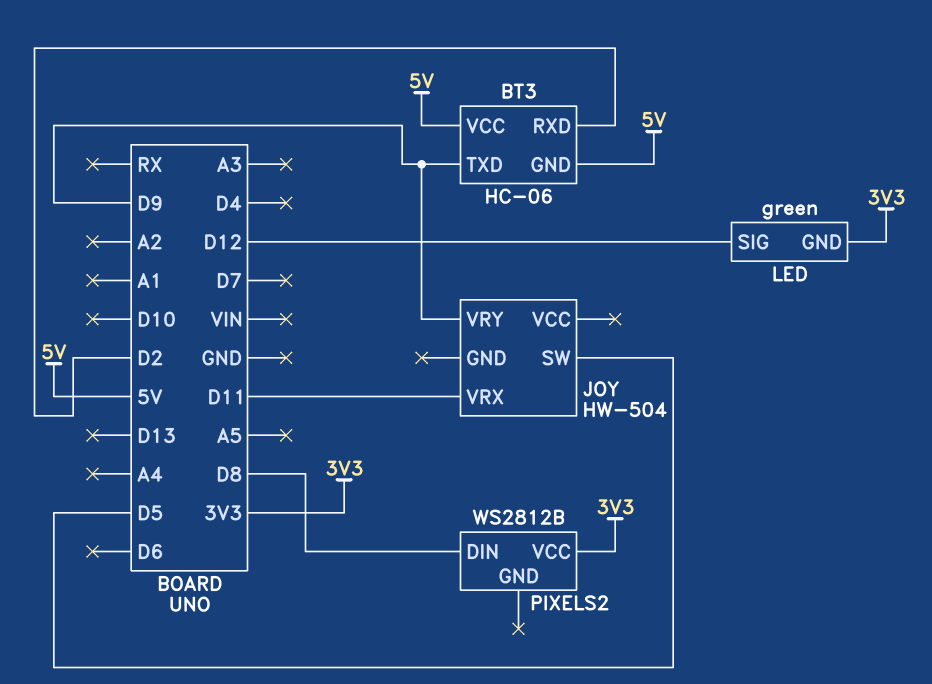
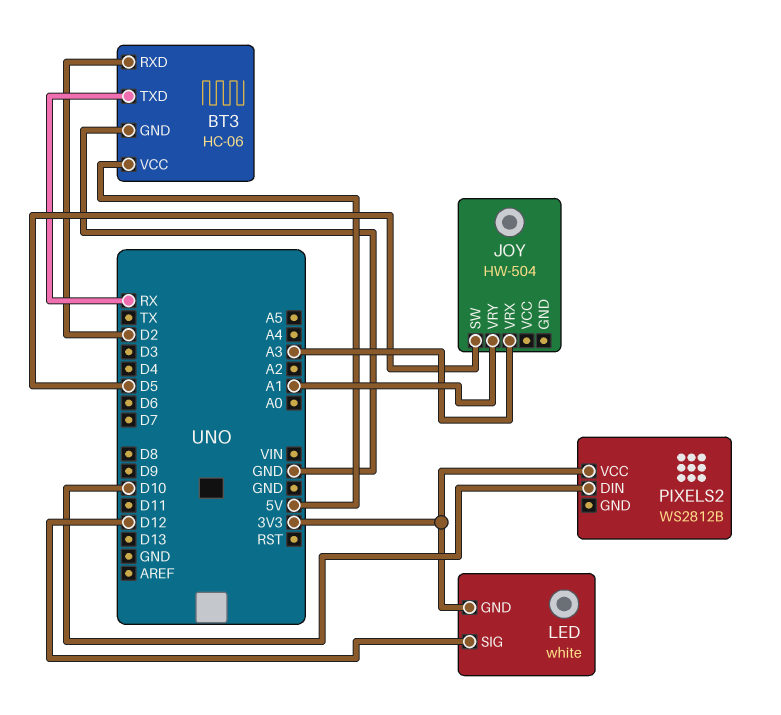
BT3 pin GND: 5V -> GND
BT3 pin TXD: D9 -> RX
JOY pin VRX: D11 -> A3
JOY pin VRY: D9 -> A1
LED: green -> white
PIXELS2 pin DIN: D8 -> D10

